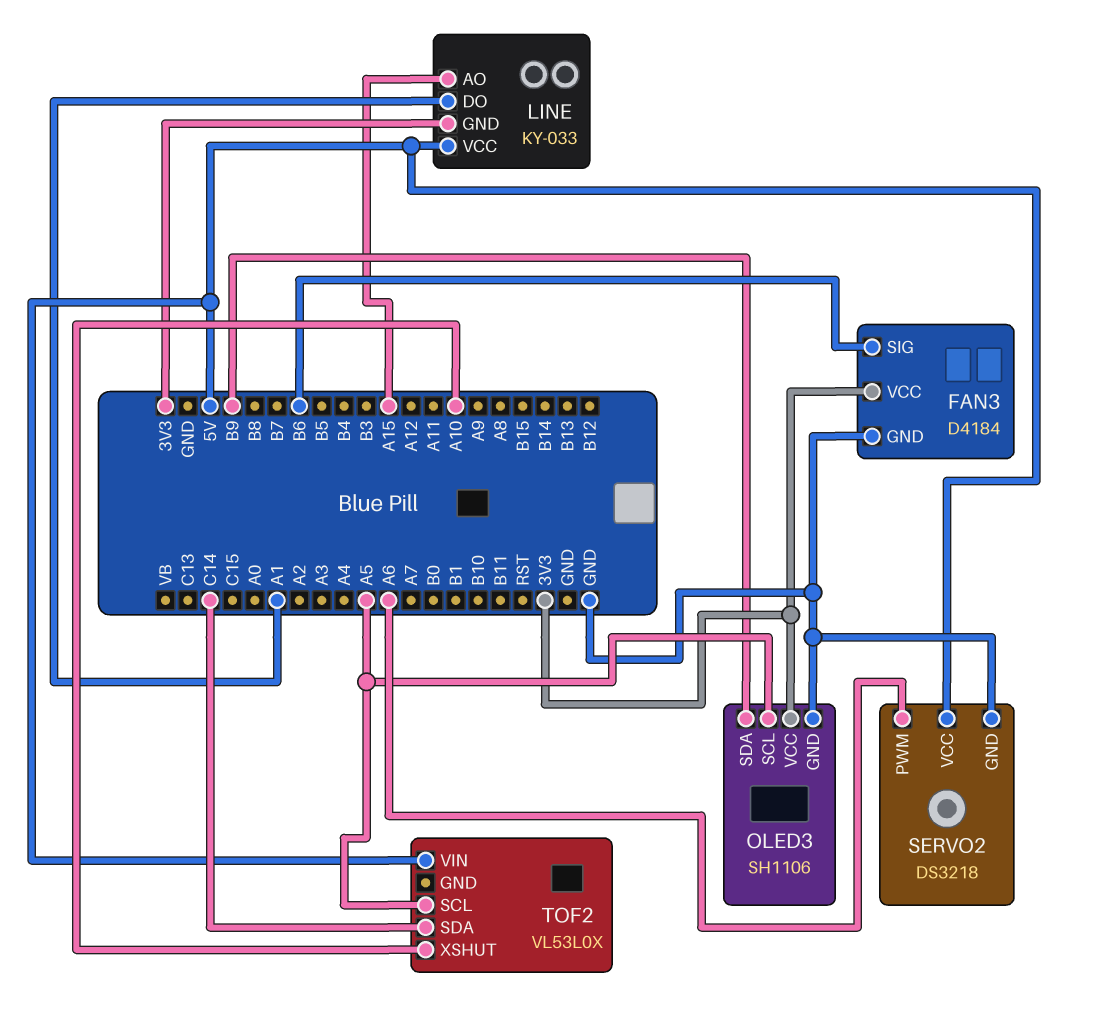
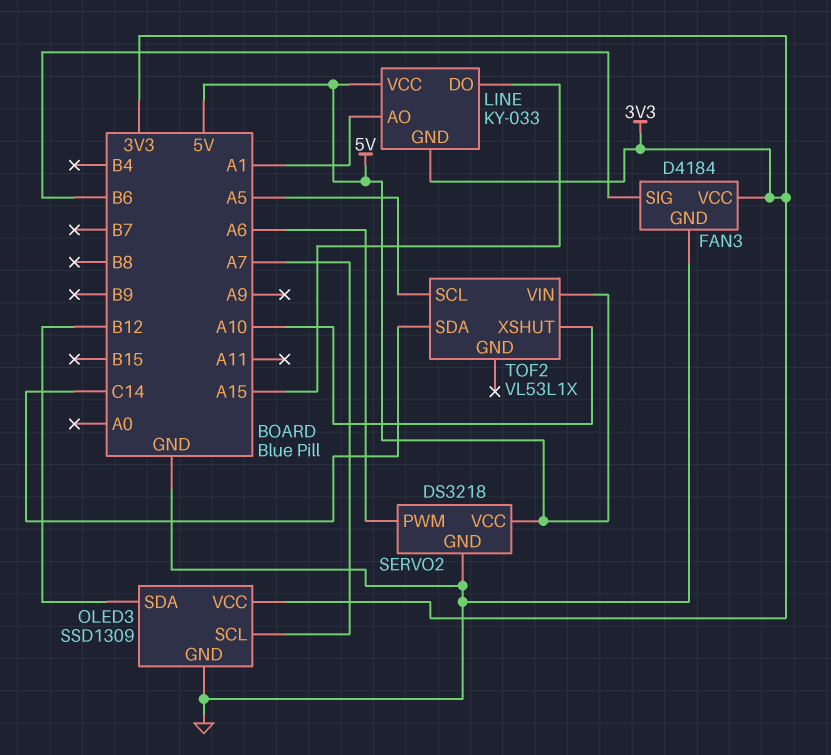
LINE pin AO: A15 -> A1
LINE pin DO: A1 -> A15
OLED3: SH1106 -> SSD1309
OLED3 pin SCL: A5 -> A7
OLED3 pin SDA: B9 -> B12
TOF2: VL53L0X -> VL53L1X

